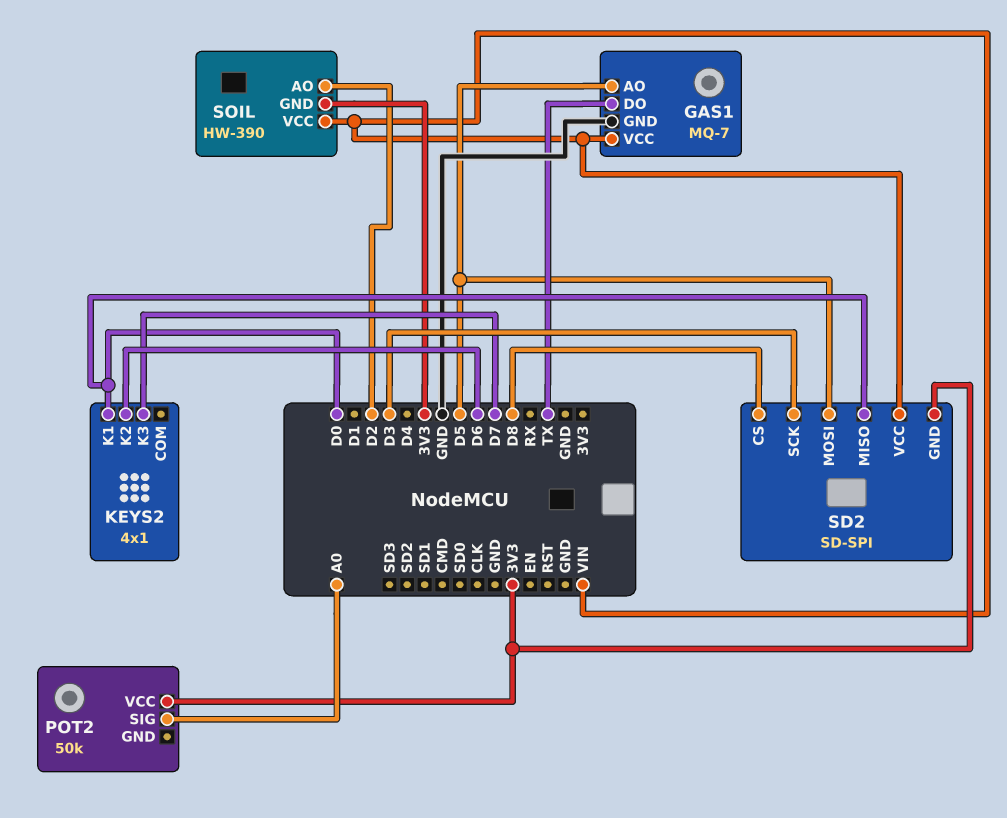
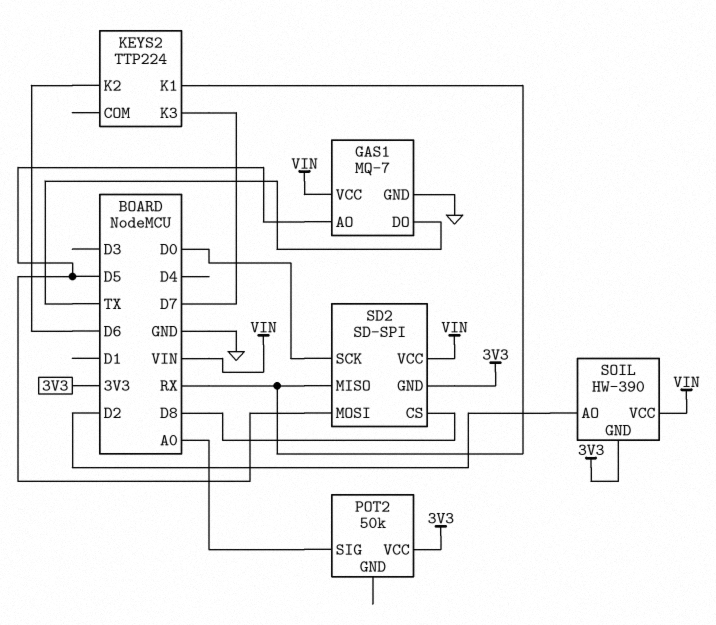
KEYS2: 4x1 -> TTP224
KEYS2 pin K1: D0 -> RX
SD2 pin MISO: D0 -> RX
SD2 pin SCK: D3 -> D0

